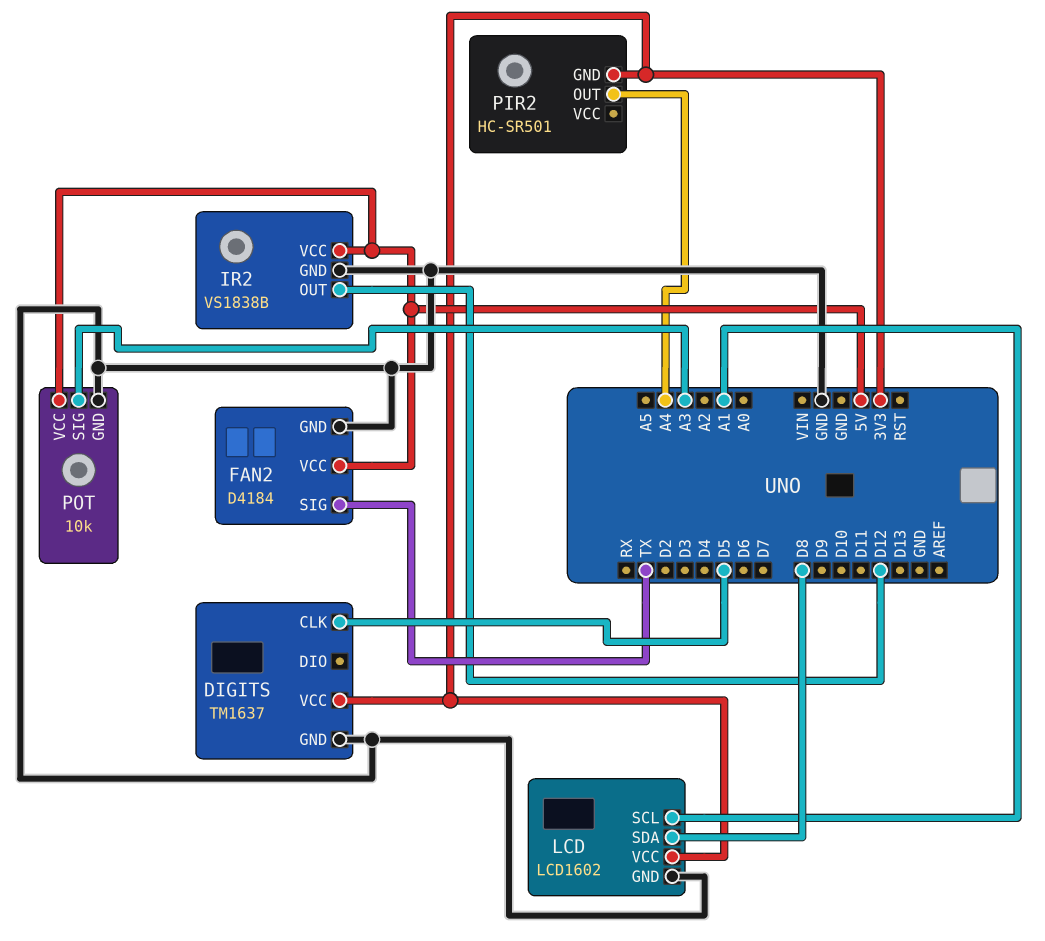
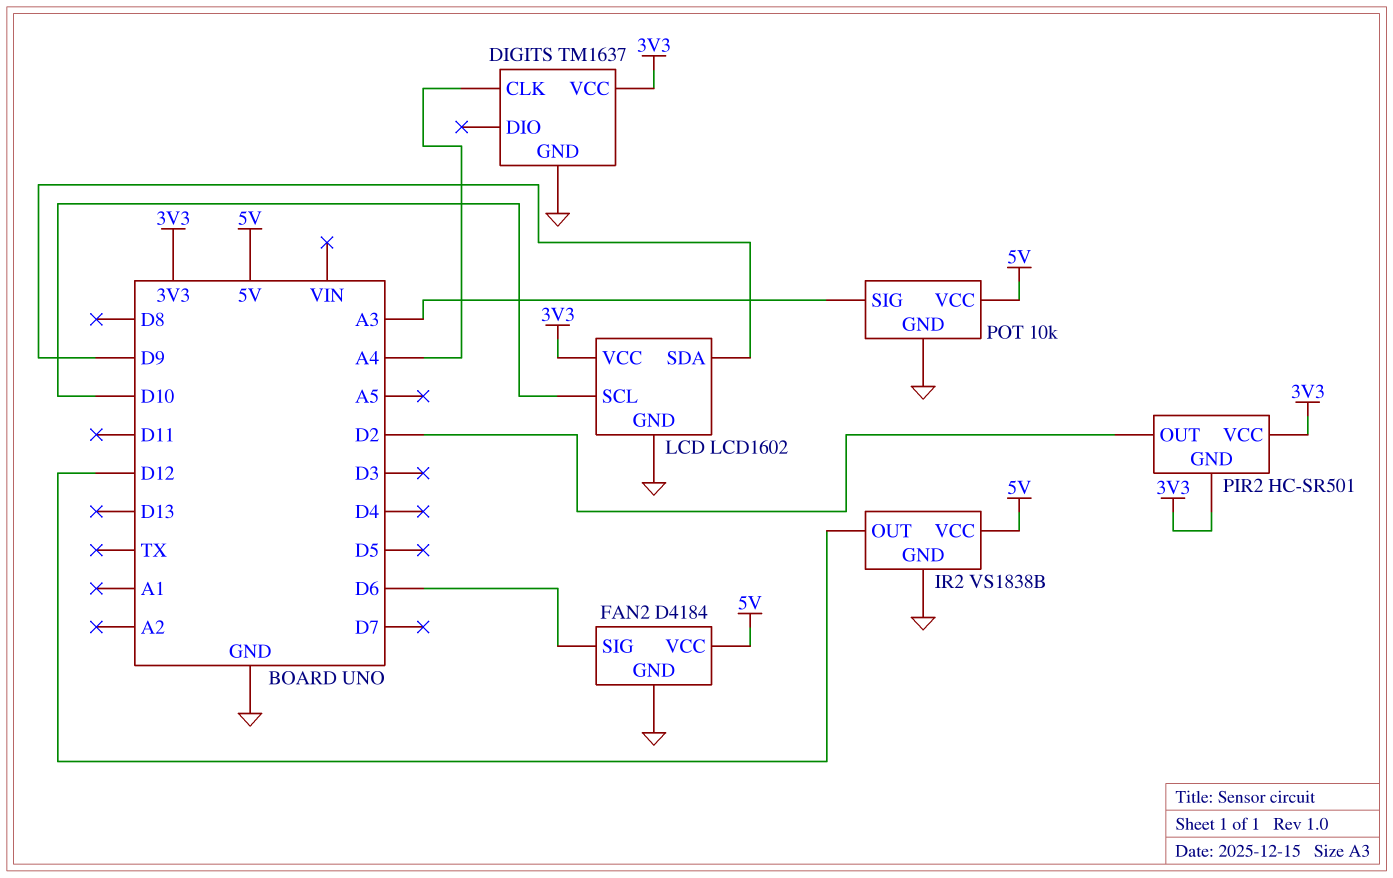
DIGITS pin CLK: D5 -> A4
FAN2 pin SIG: TX -> D6
LCD pin SCL: A1 -> D10
LCD pin SDA: D8 -> D9
PIR2 pin OUT: A4 -> D2
PIR2 pin VCC: none -> 3V3

